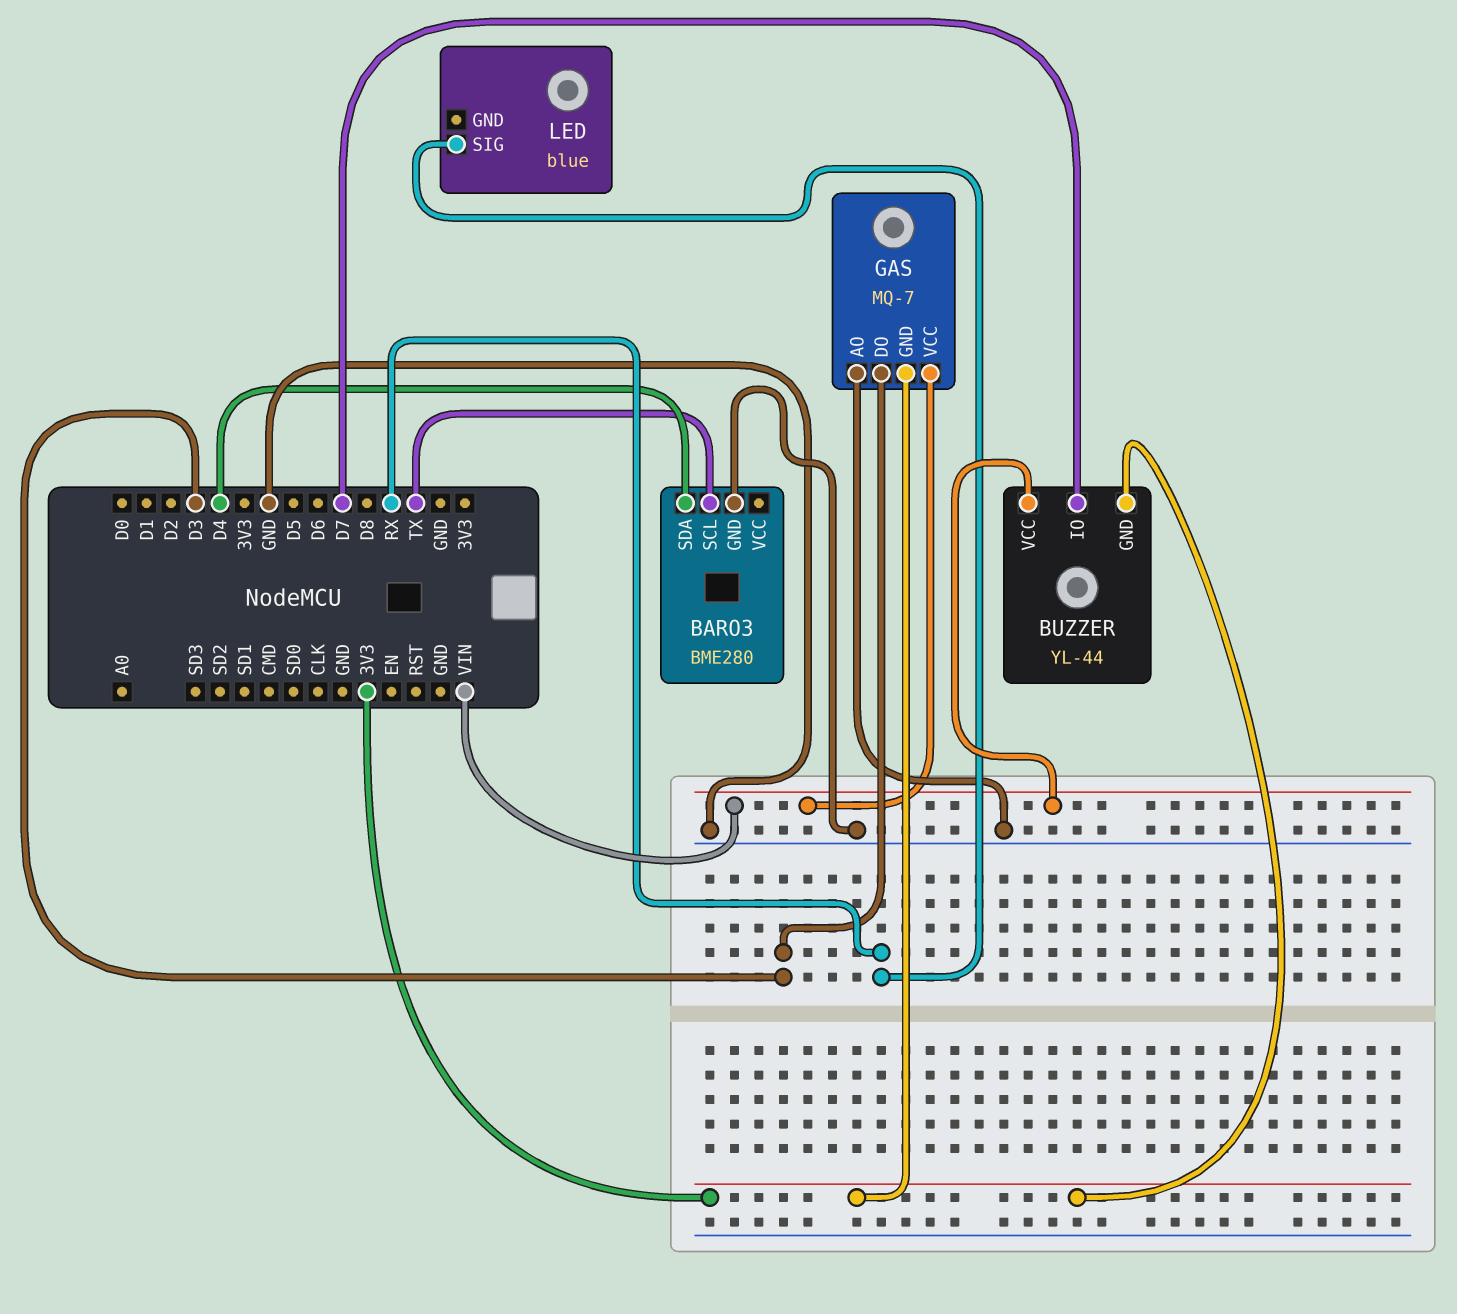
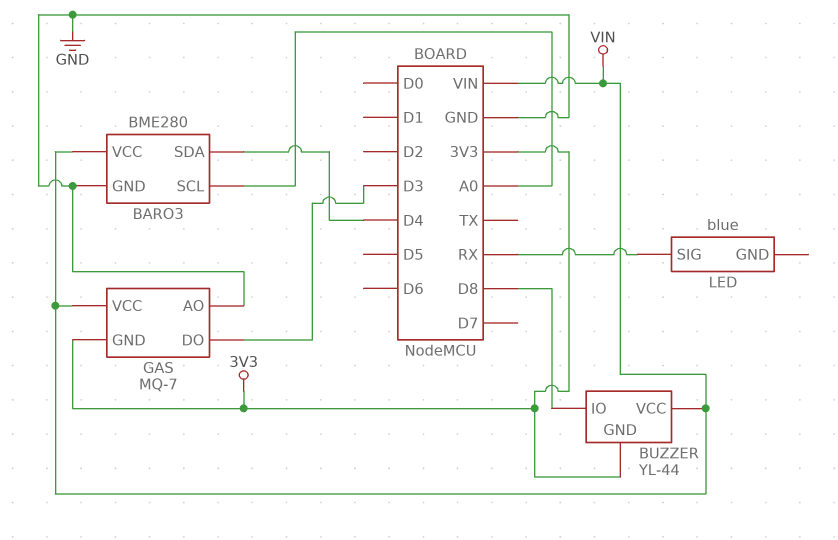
BARO3 pin SCL: TX -> A0
BARO3 pin VCC: none -> VIN
BUZZER pin IO: D7 -> D8

